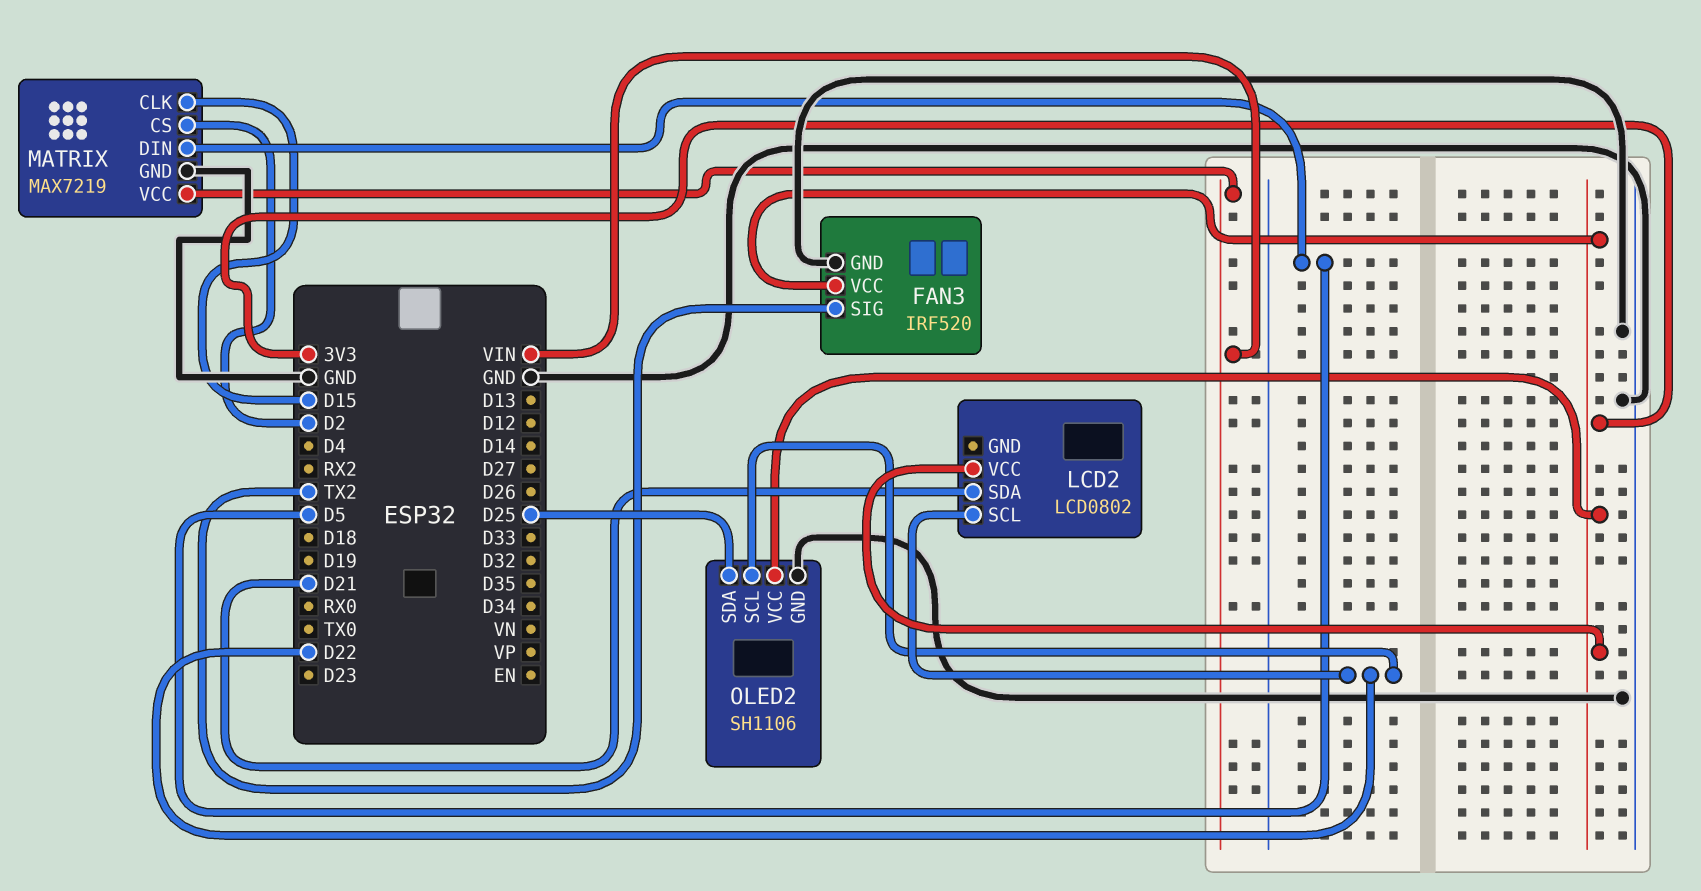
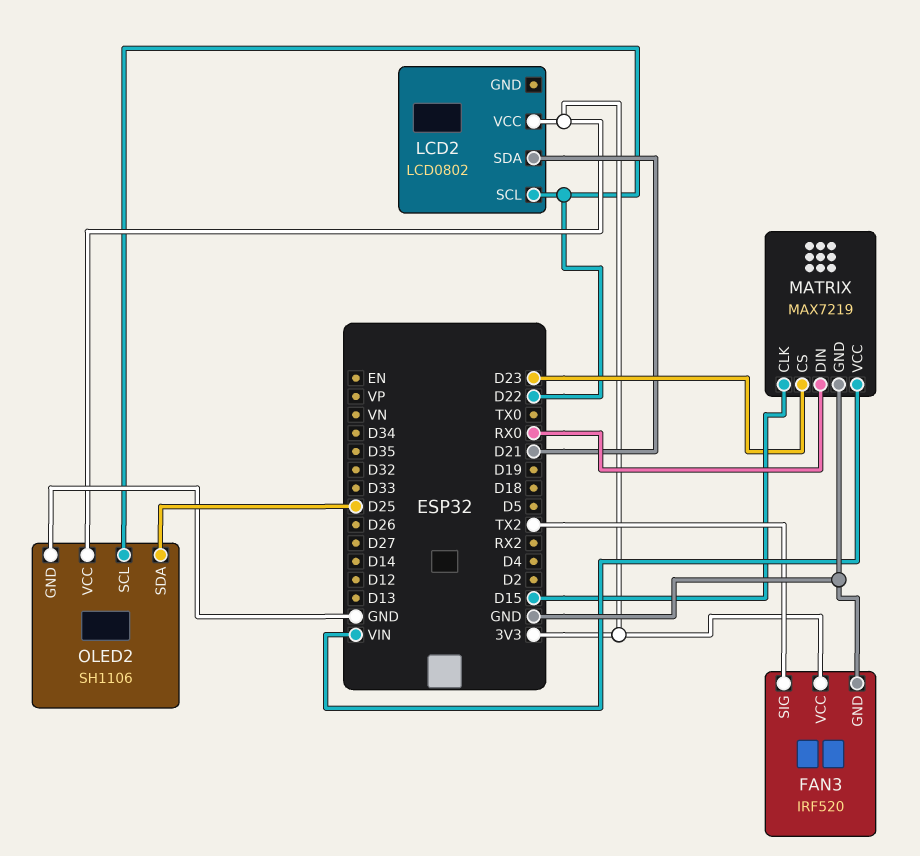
MATRIX pin CS: D2 -> D23
MATRIX pin DIN: D5 -> RX0

